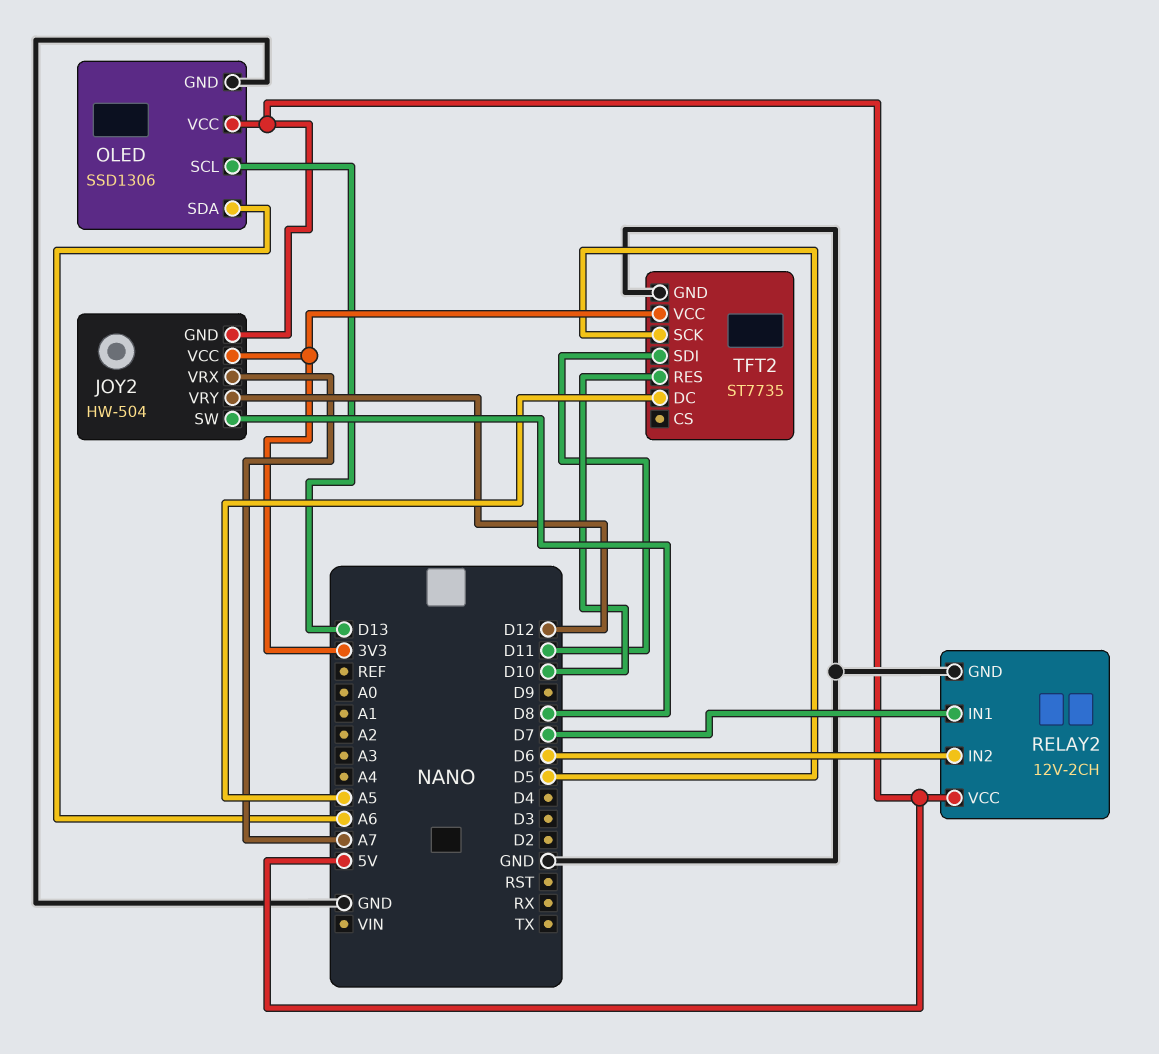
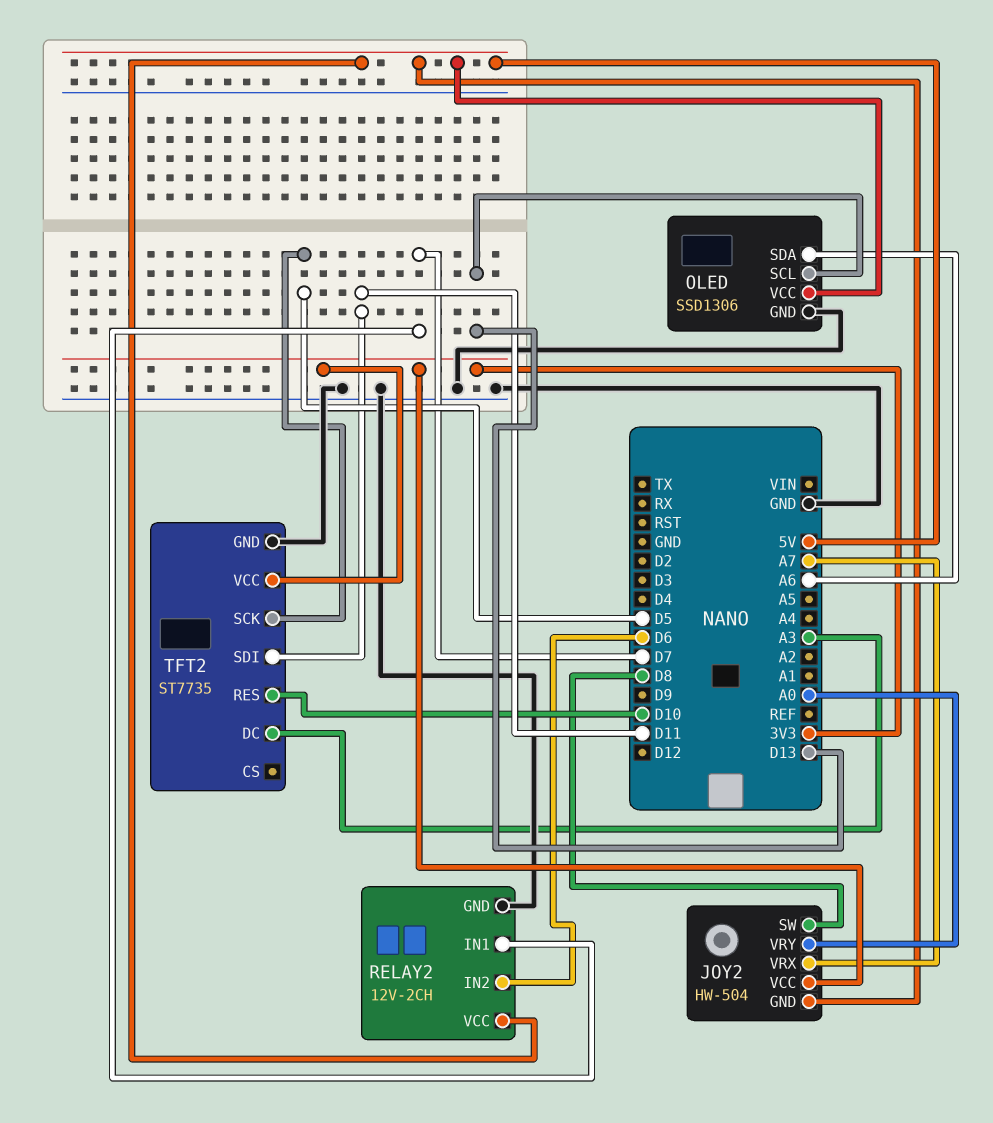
JOY2 pin VRY: D12 -> A0
TFT2 pin DC: A5 -> A3

